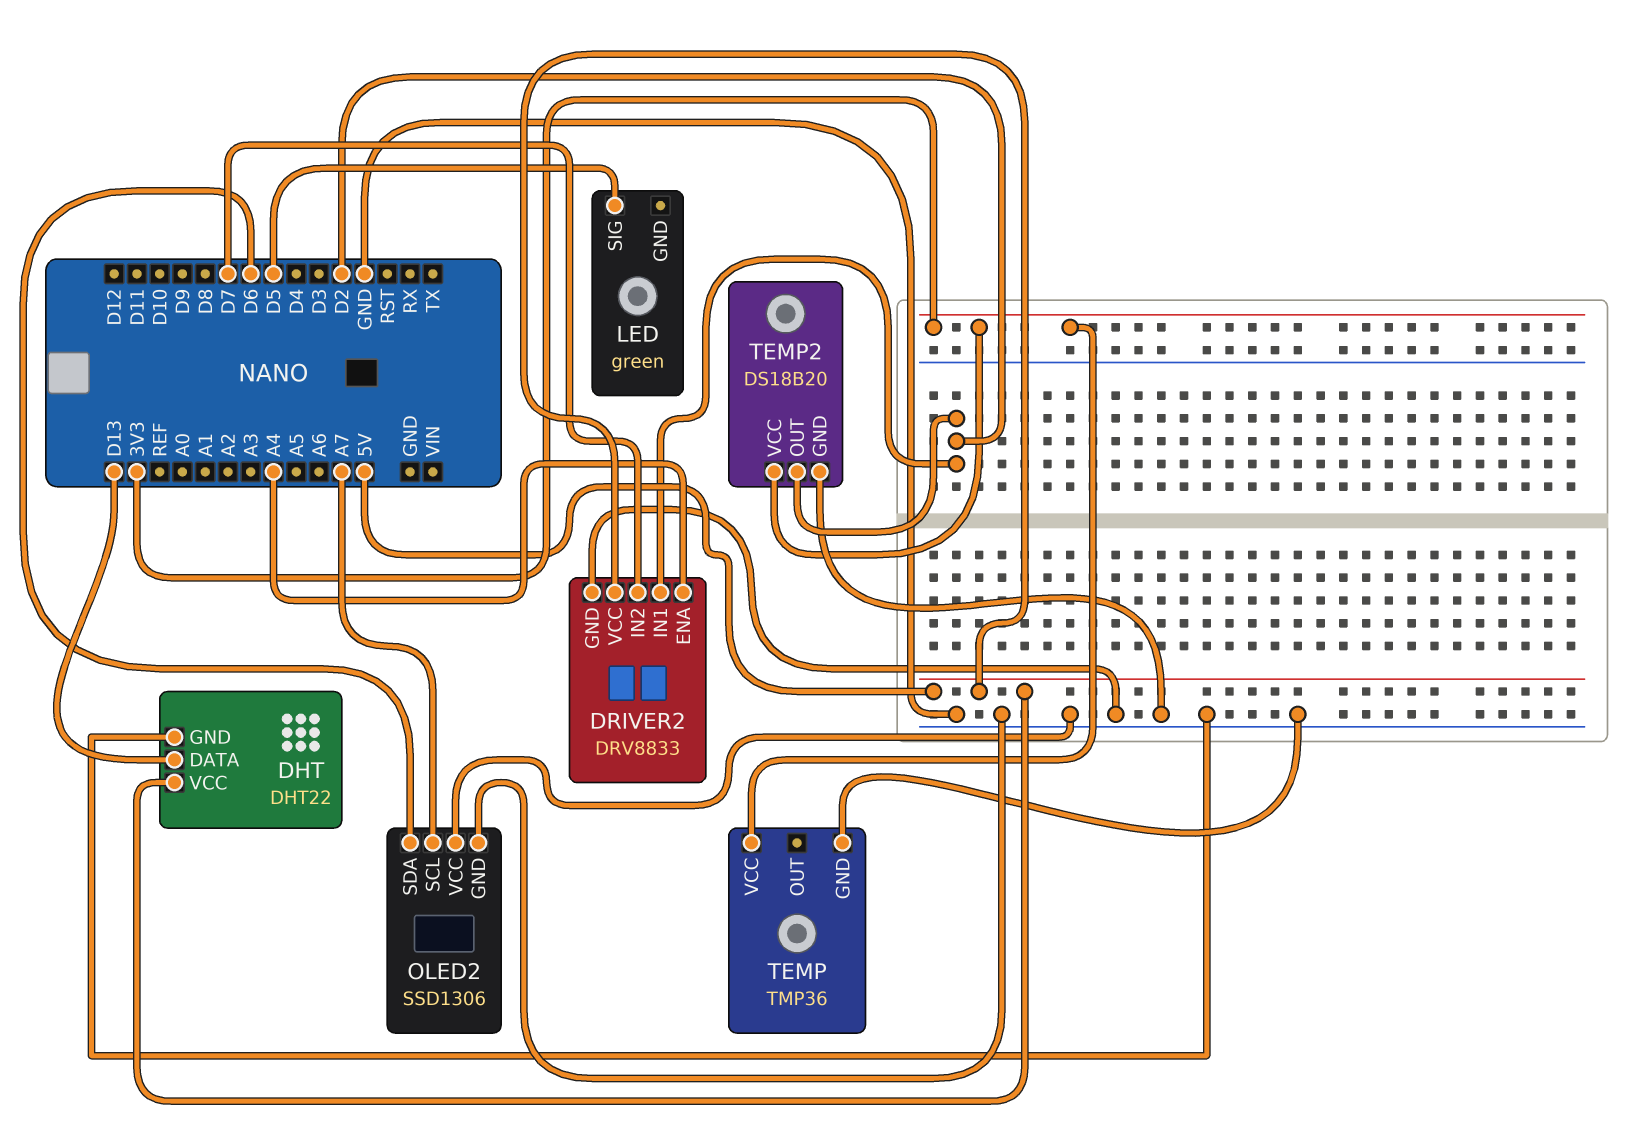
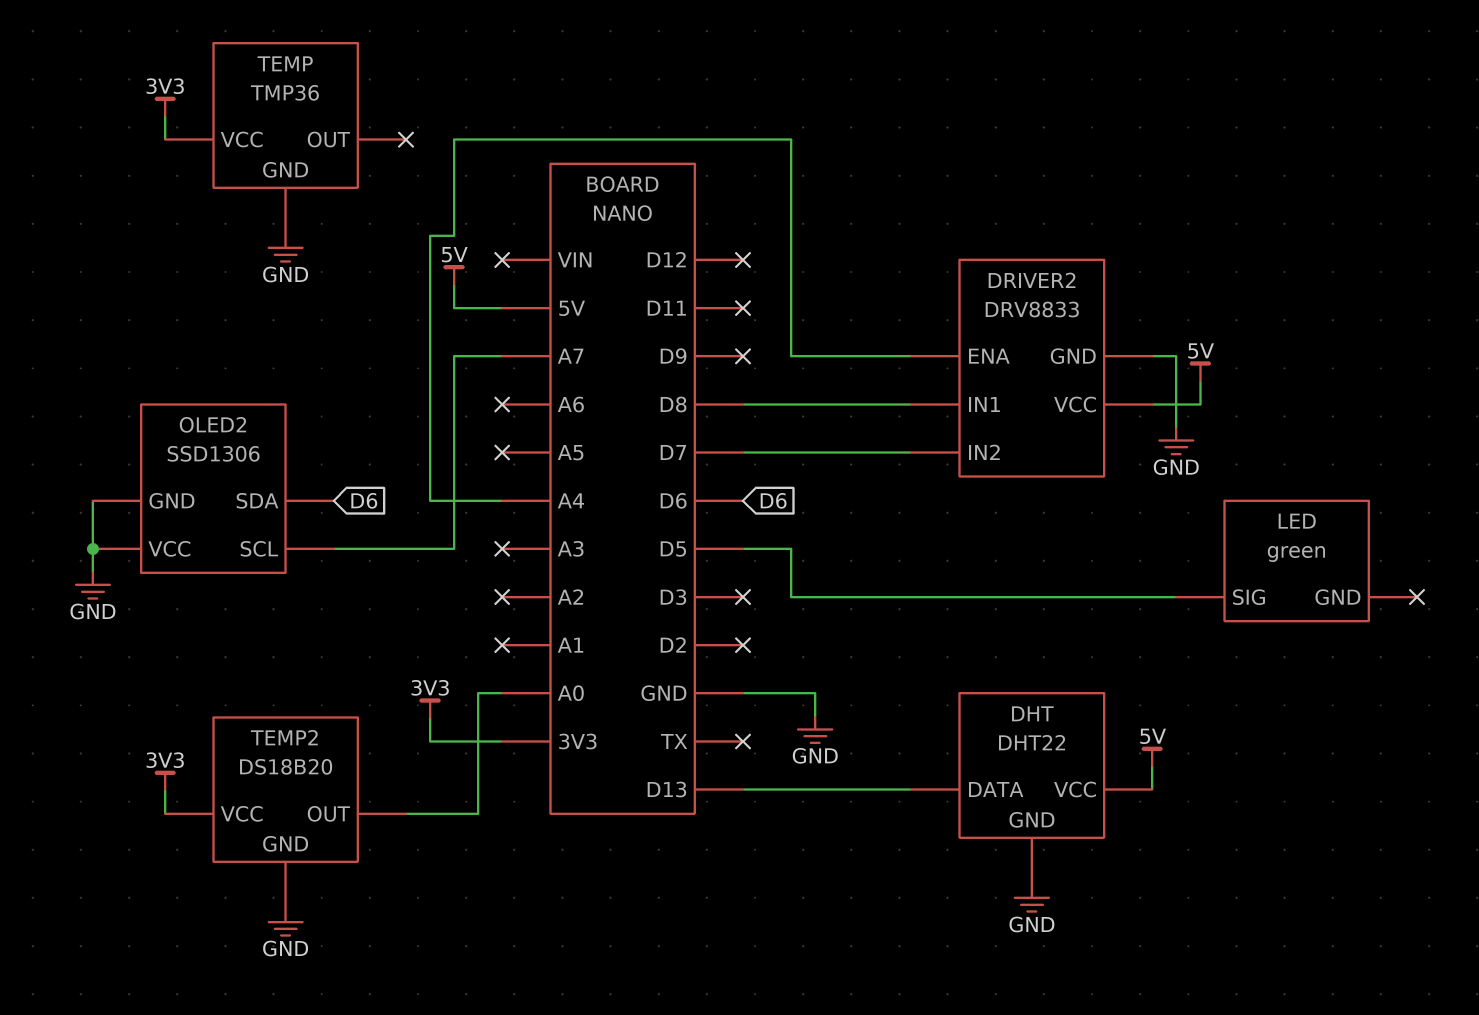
DRIVER2 pin IN1: D2 -> D8
TEMP2 pin OUT: D2 -> A0

